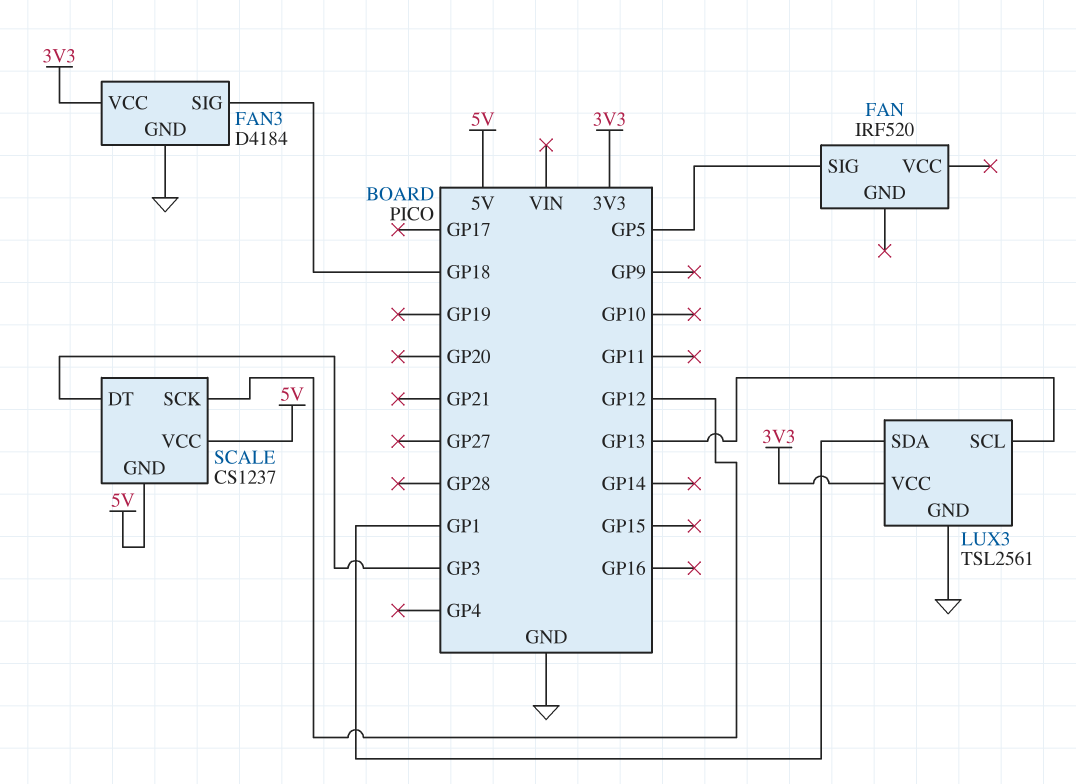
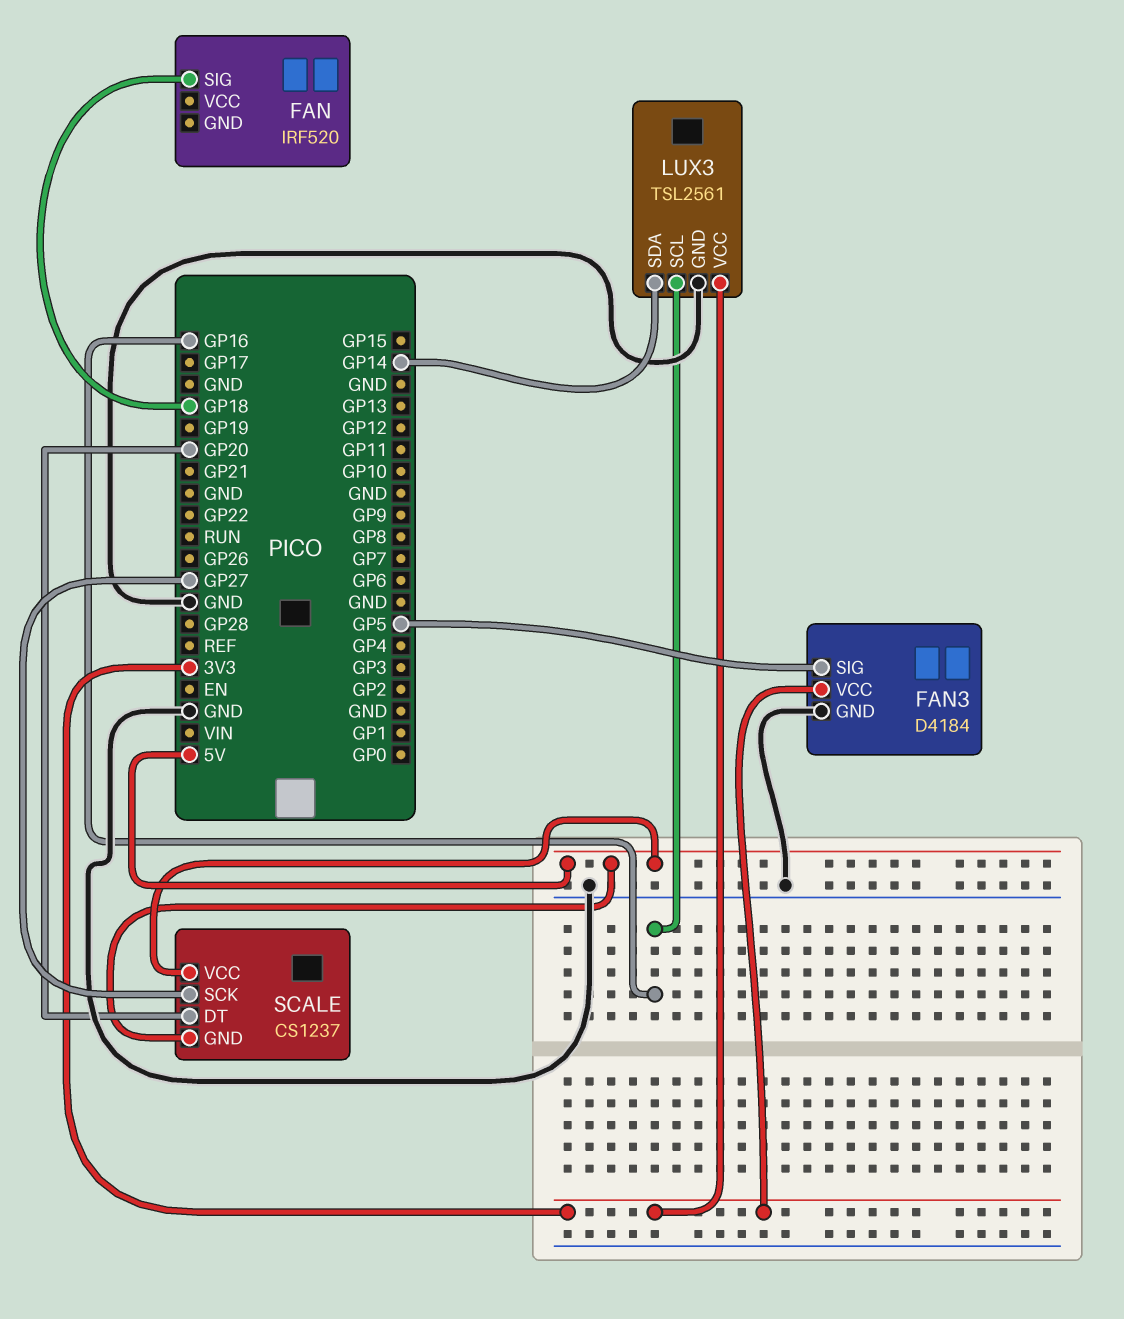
FAN pin SIG: GP5 -> GP18
FAN3 pin SIG: GP18 -> GP5
LUX3 pin SCL: GP13 -> GP16
LUX3 pin SDA: GP1 -> GP14
SCALE pin DT: GP3 -> GP20
SCALE pin SCK: GP12 -> GP27

